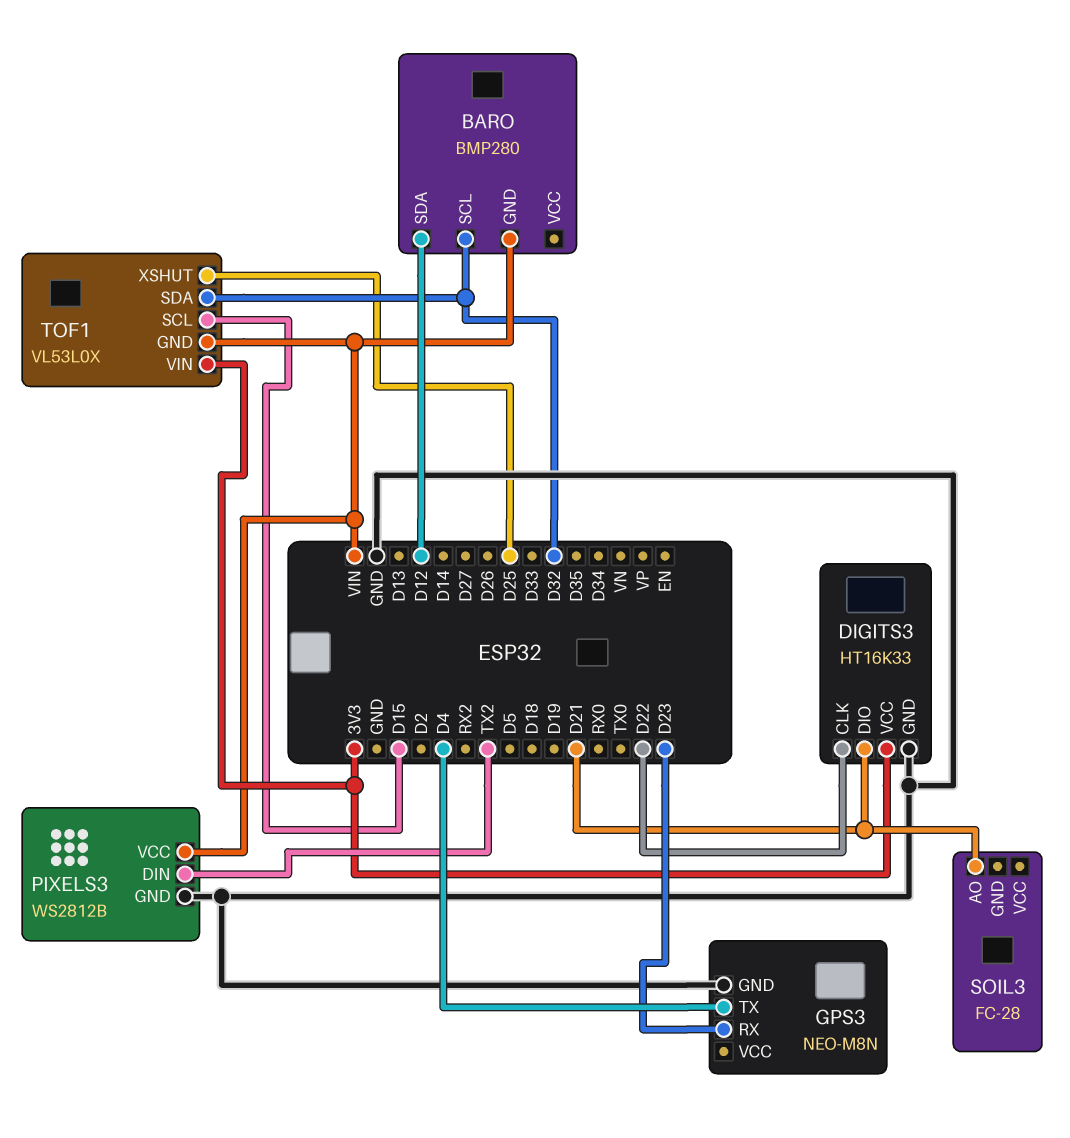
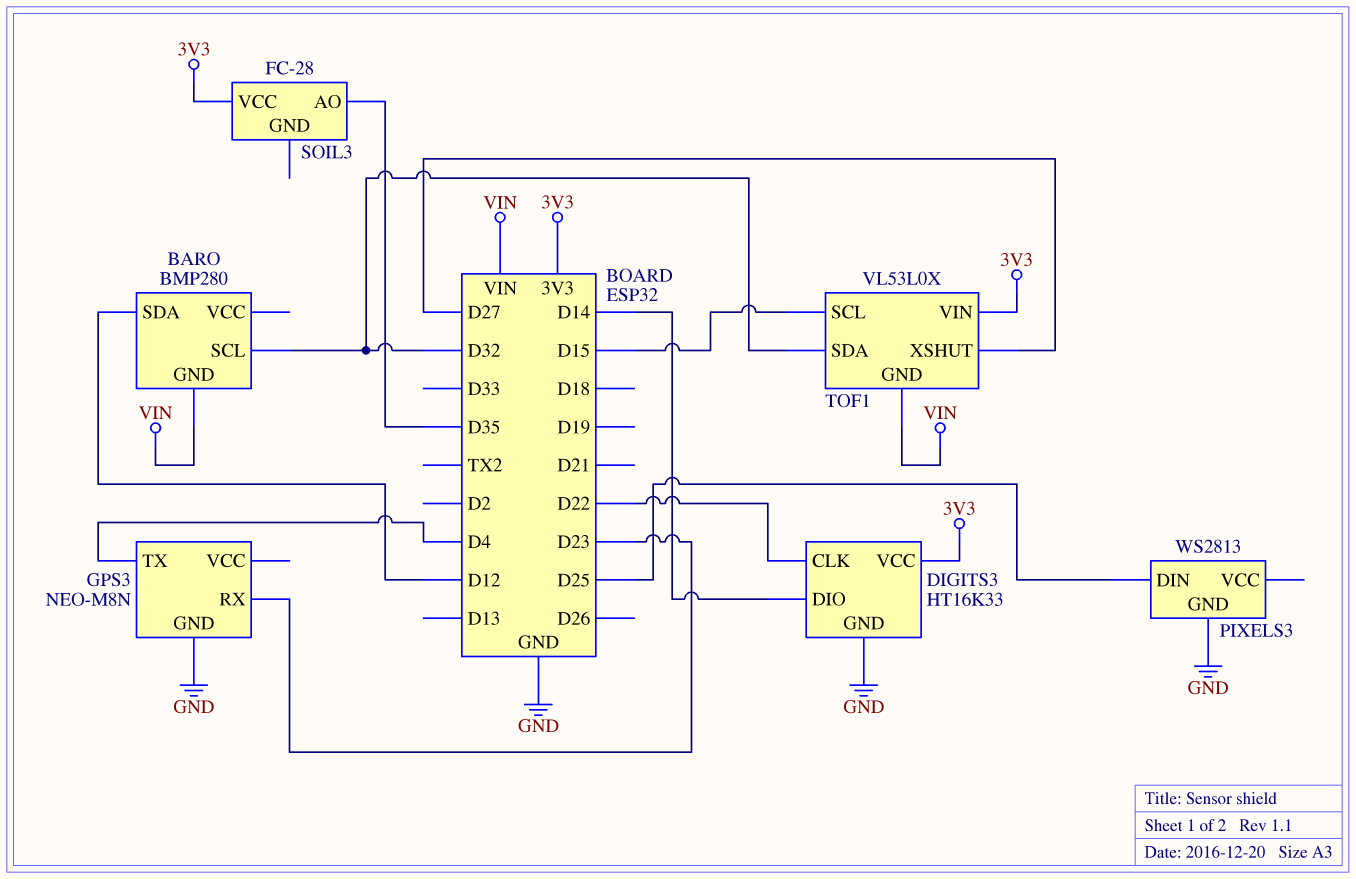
DIGITS3 pin DIO: D21 -> D14
PIXELS3: WS2812B -> WS2813
PIXELS3 pin DIN: TX2 -> D25
PIXELS3 pin VCC: VIN -> none
SOIL3 pin AO: D21 -> D35
SOIL3 pin VCC: none -> 3V3
TOF1 pin XSHUT: D25 -> D27

